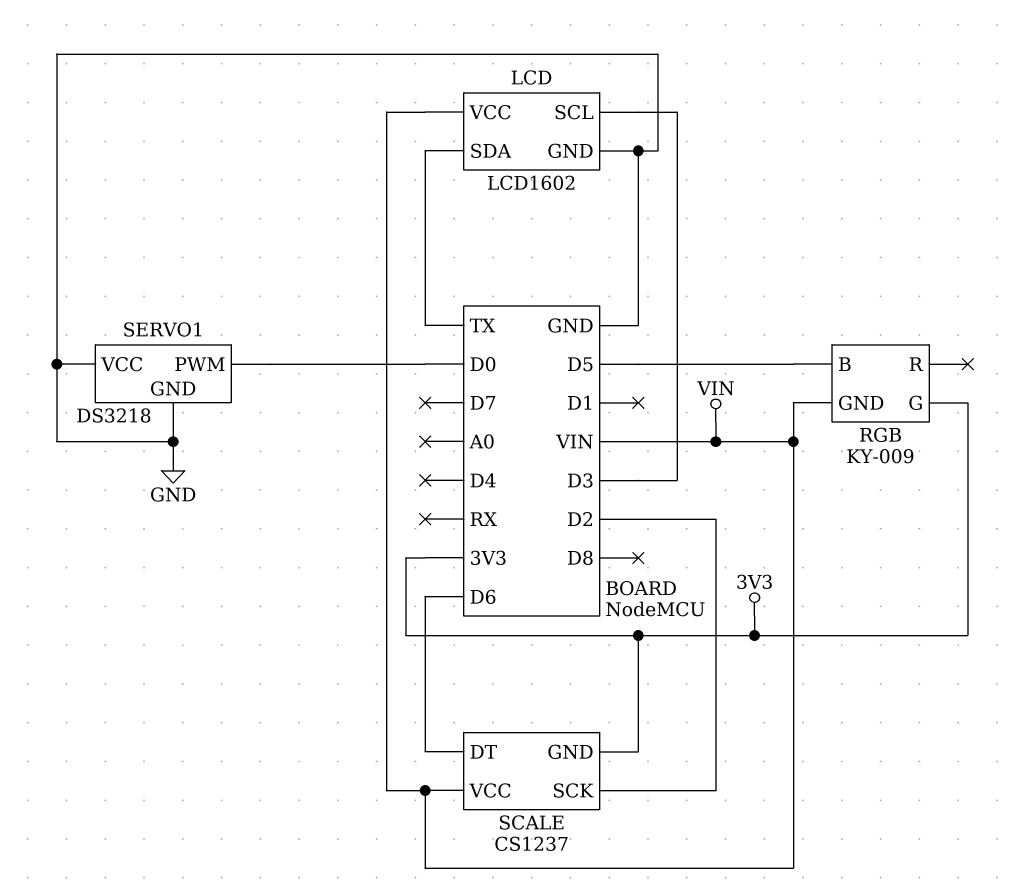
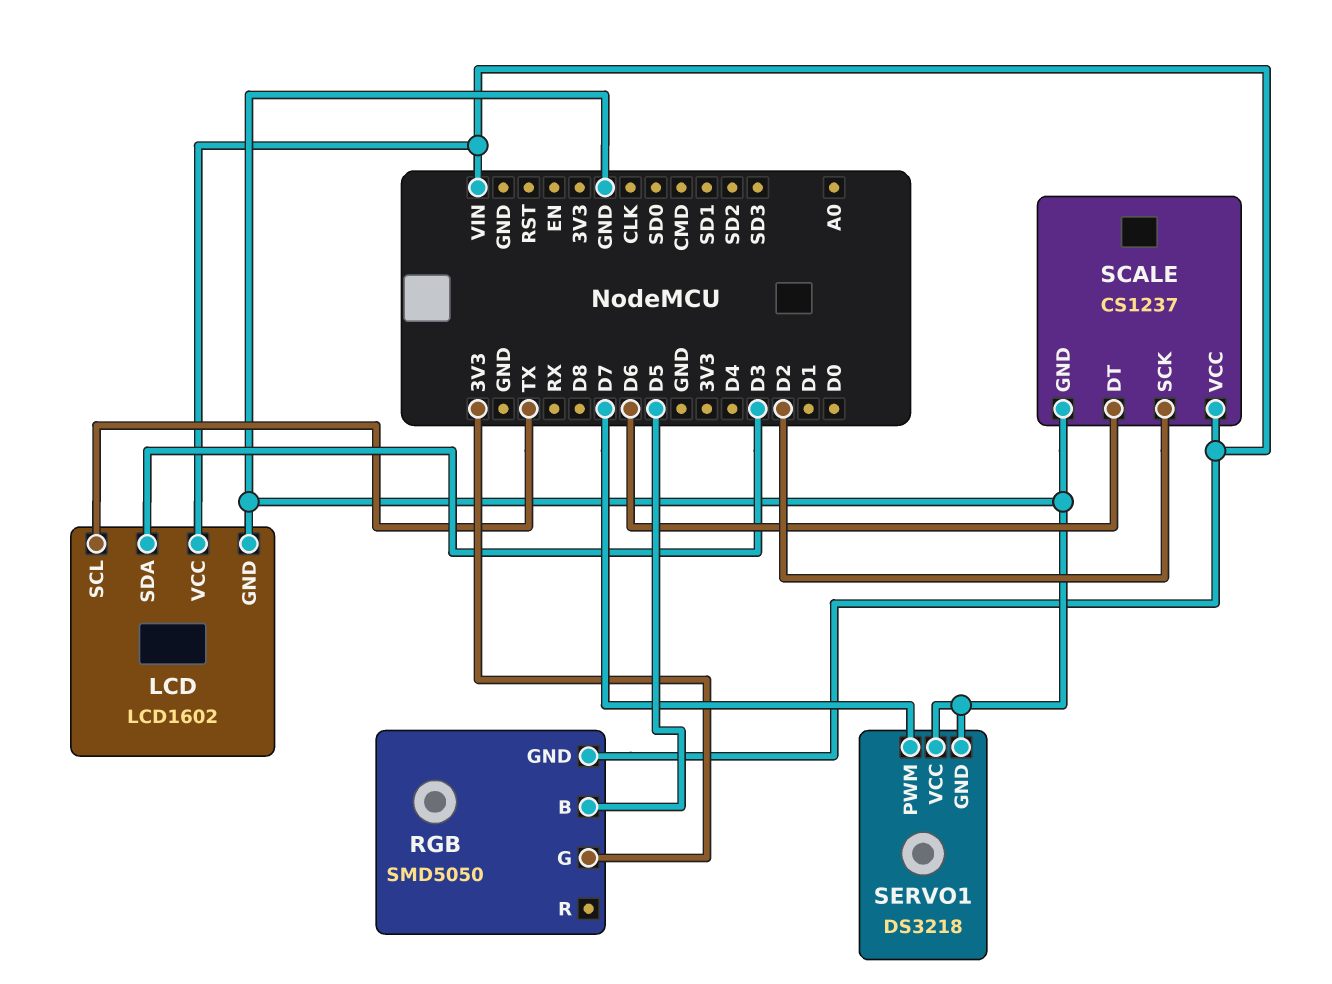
LCD pin SCL: D3 -> TX
LCD pin SDA: TX -> D3
RGB: KY-009 -> SMD5050
SCALE pin GND: 3V3 -> GND
SERVO1 pin PWM: D0 -> D7

